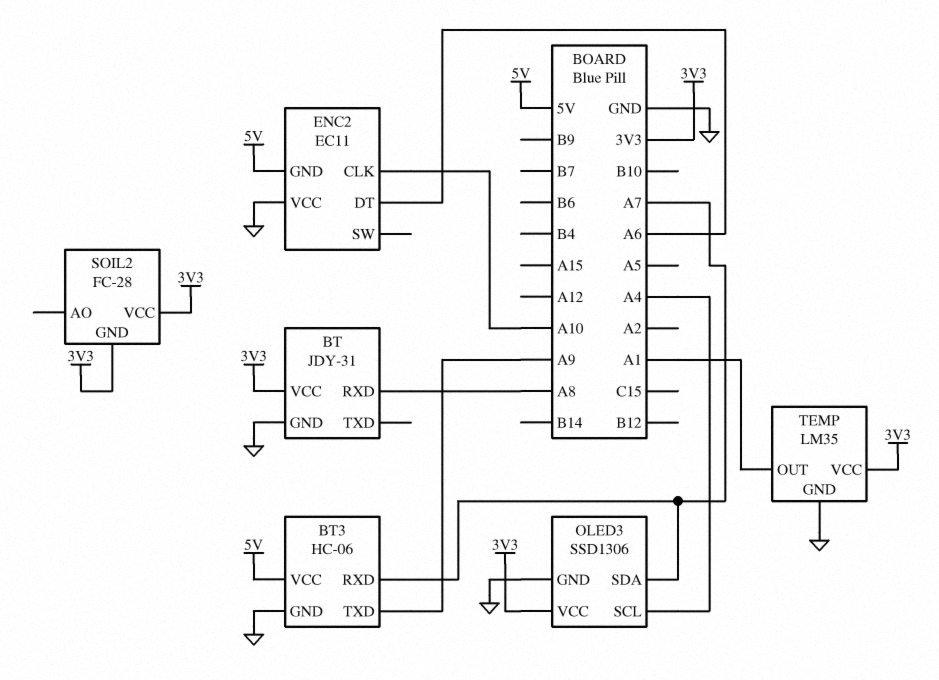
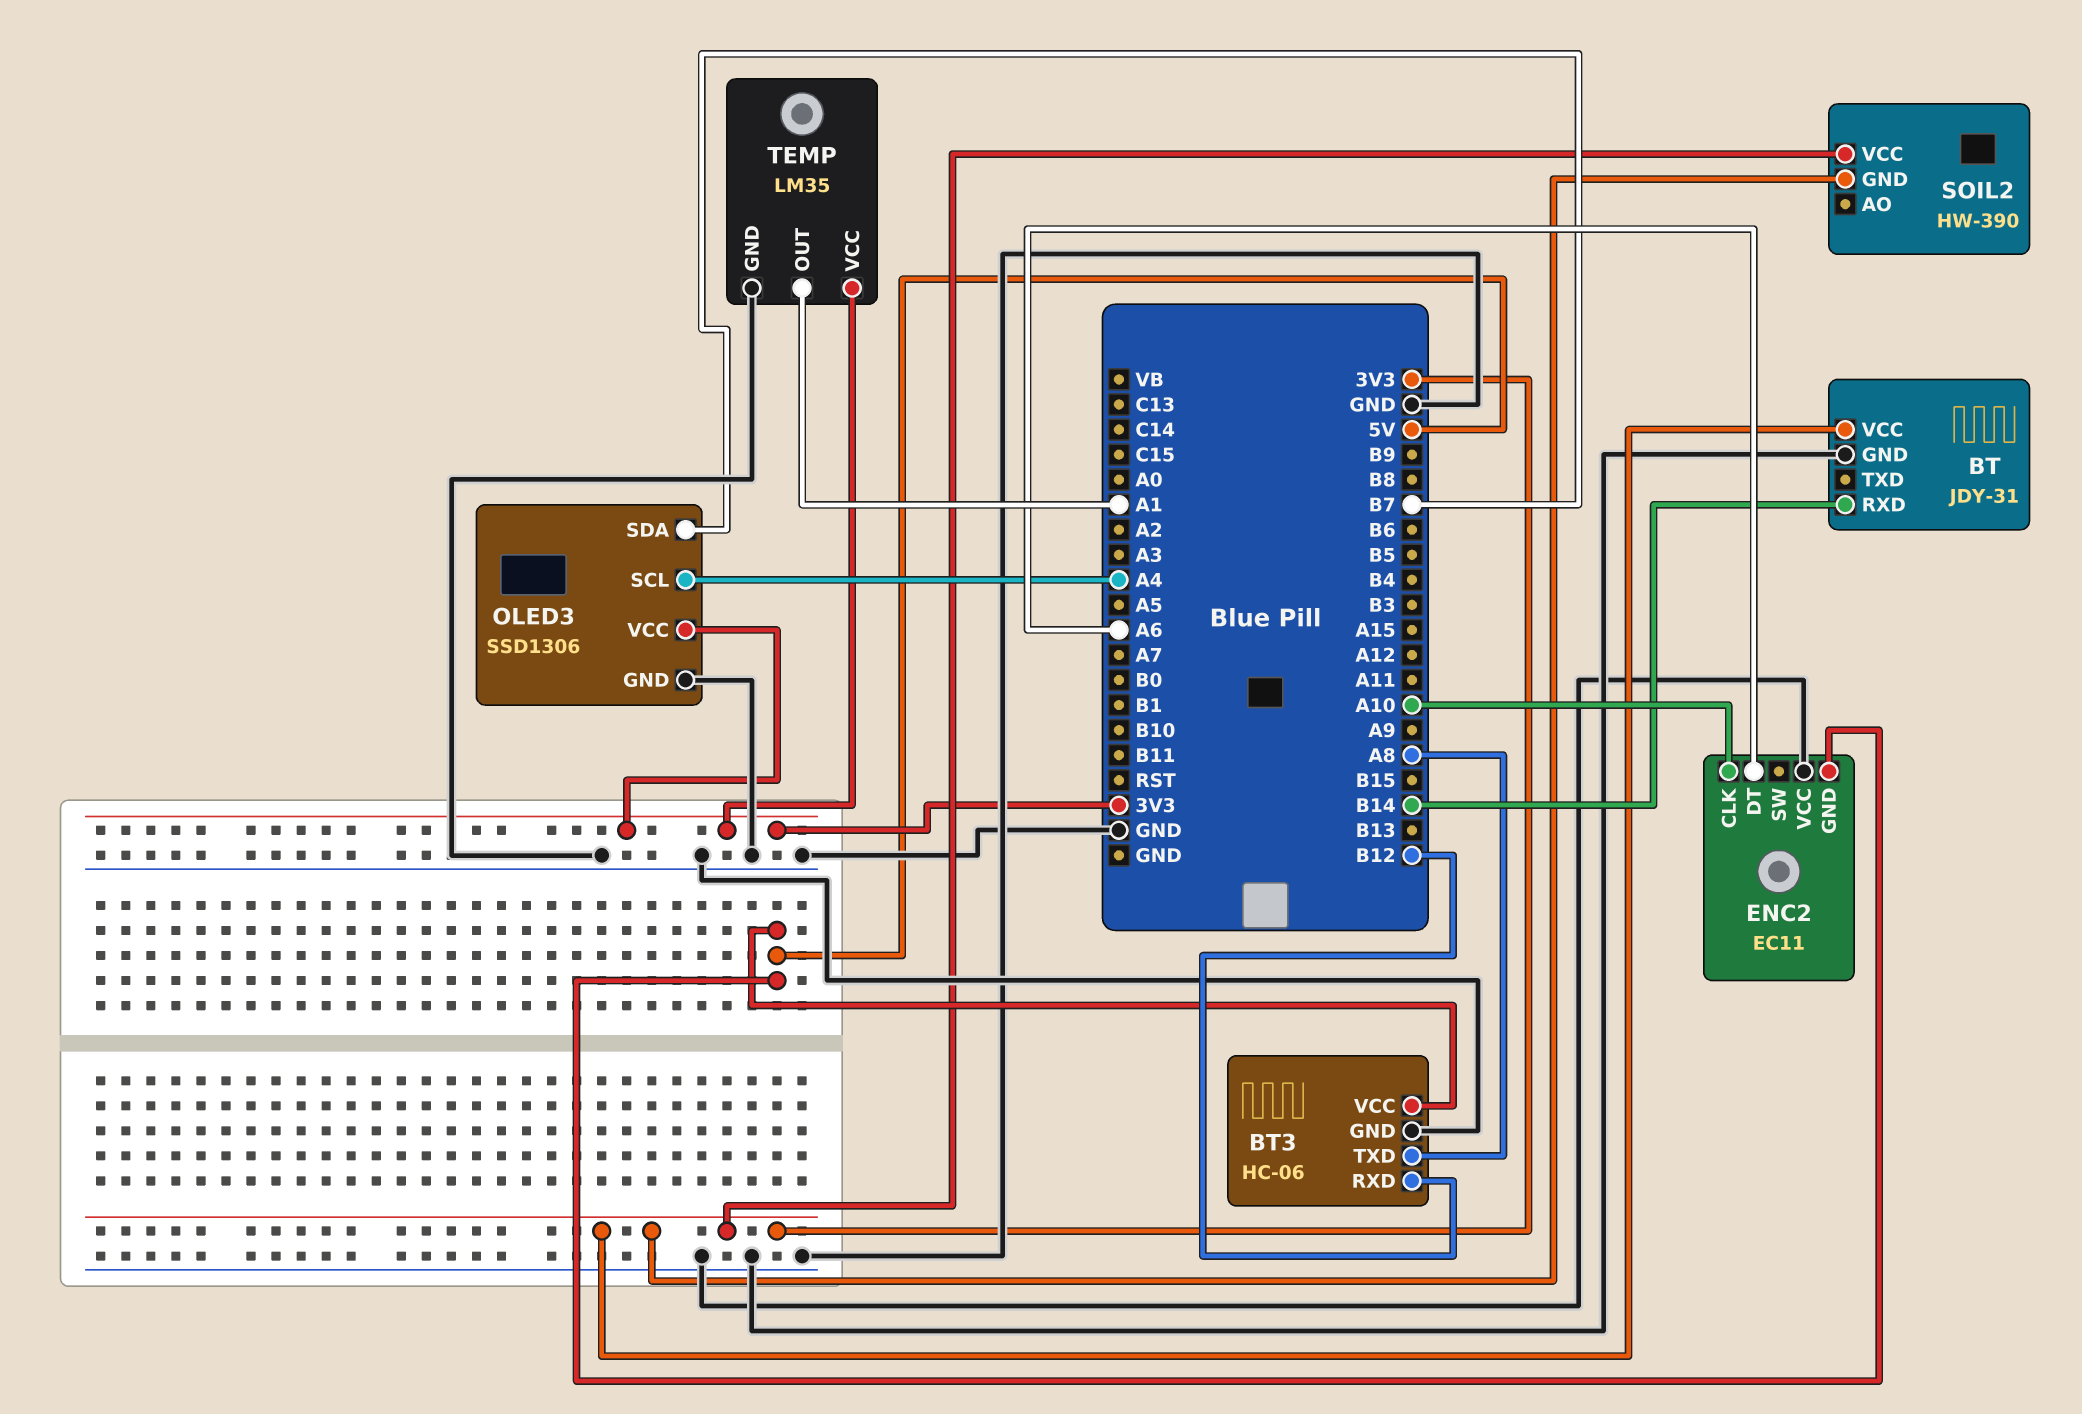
BT pin RXD: A8 -> B14
BT3 pin RXD: A7 -> B12
BT3 pin TXD: A9 -> A8
OLED3 pin SDA: A7 -> B7
SOIL2: FC-28 -> HW-390

